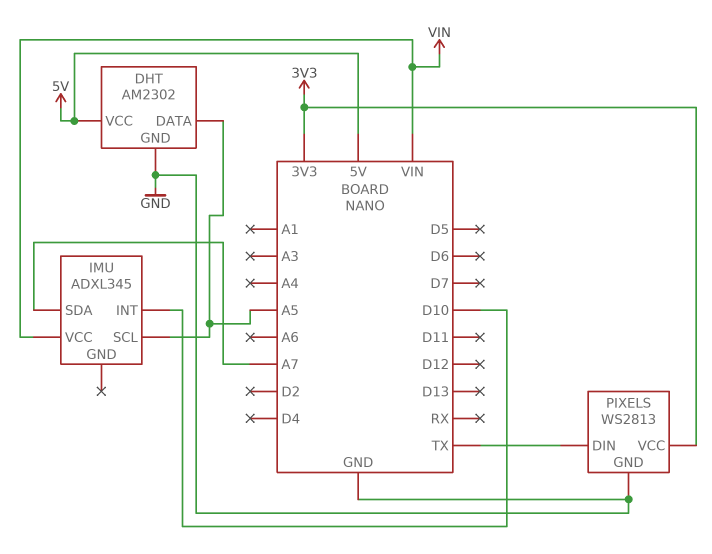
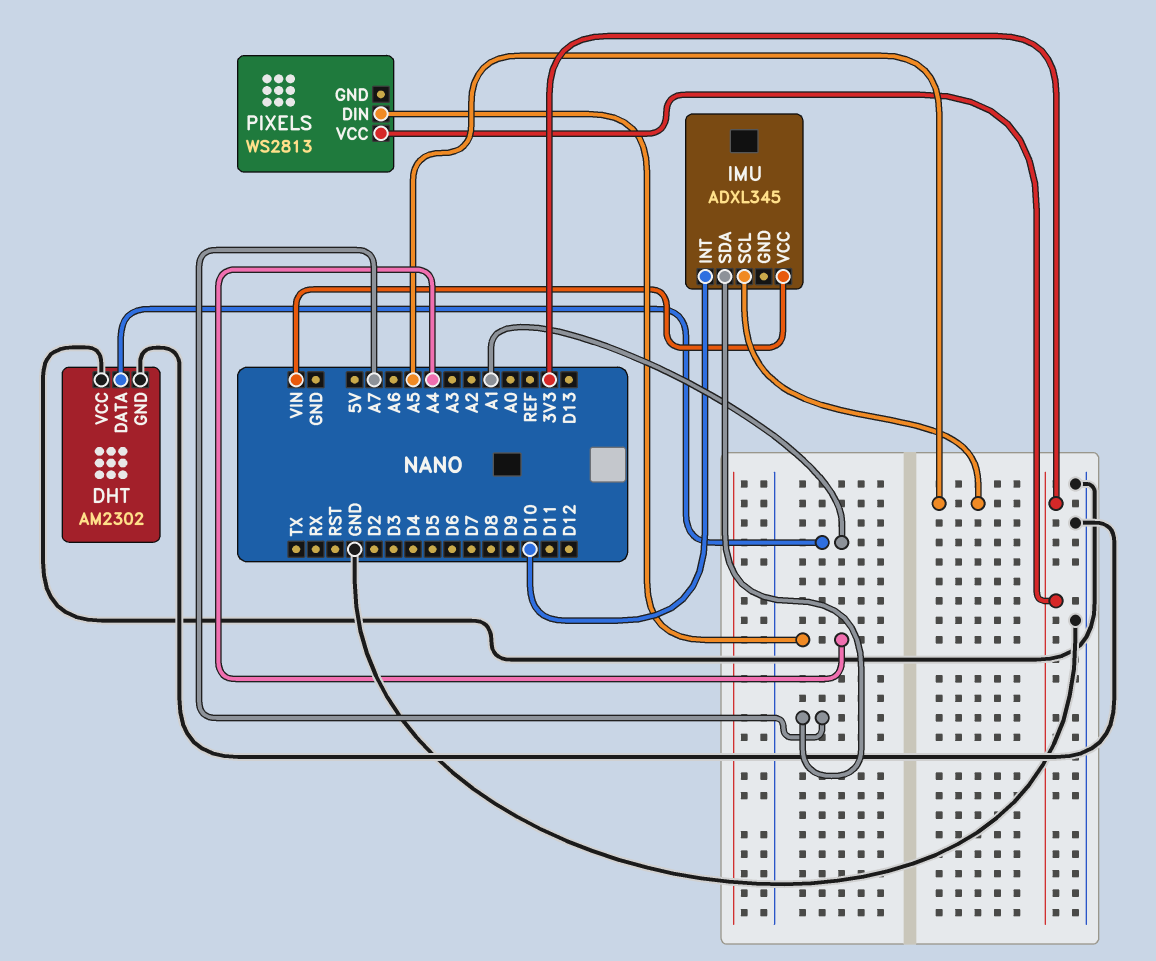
DHT pin DATA: A5 -> A1
DHT pin VCC: 5V -> GND
PIXELS pin DIN: TX -> A4
PIXELS pin GND: GND -> none

